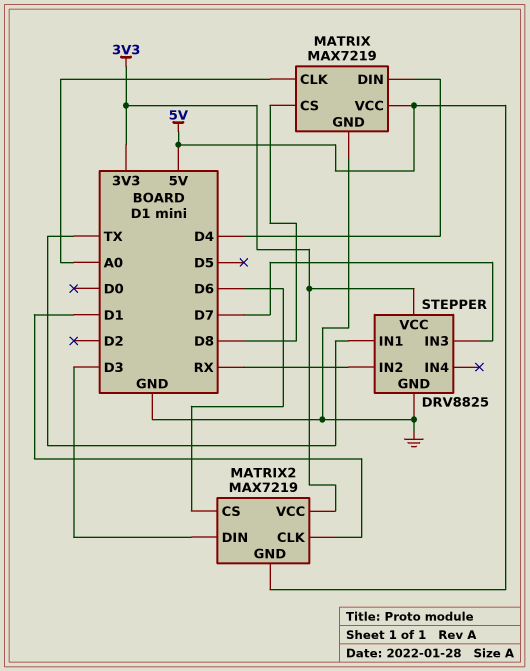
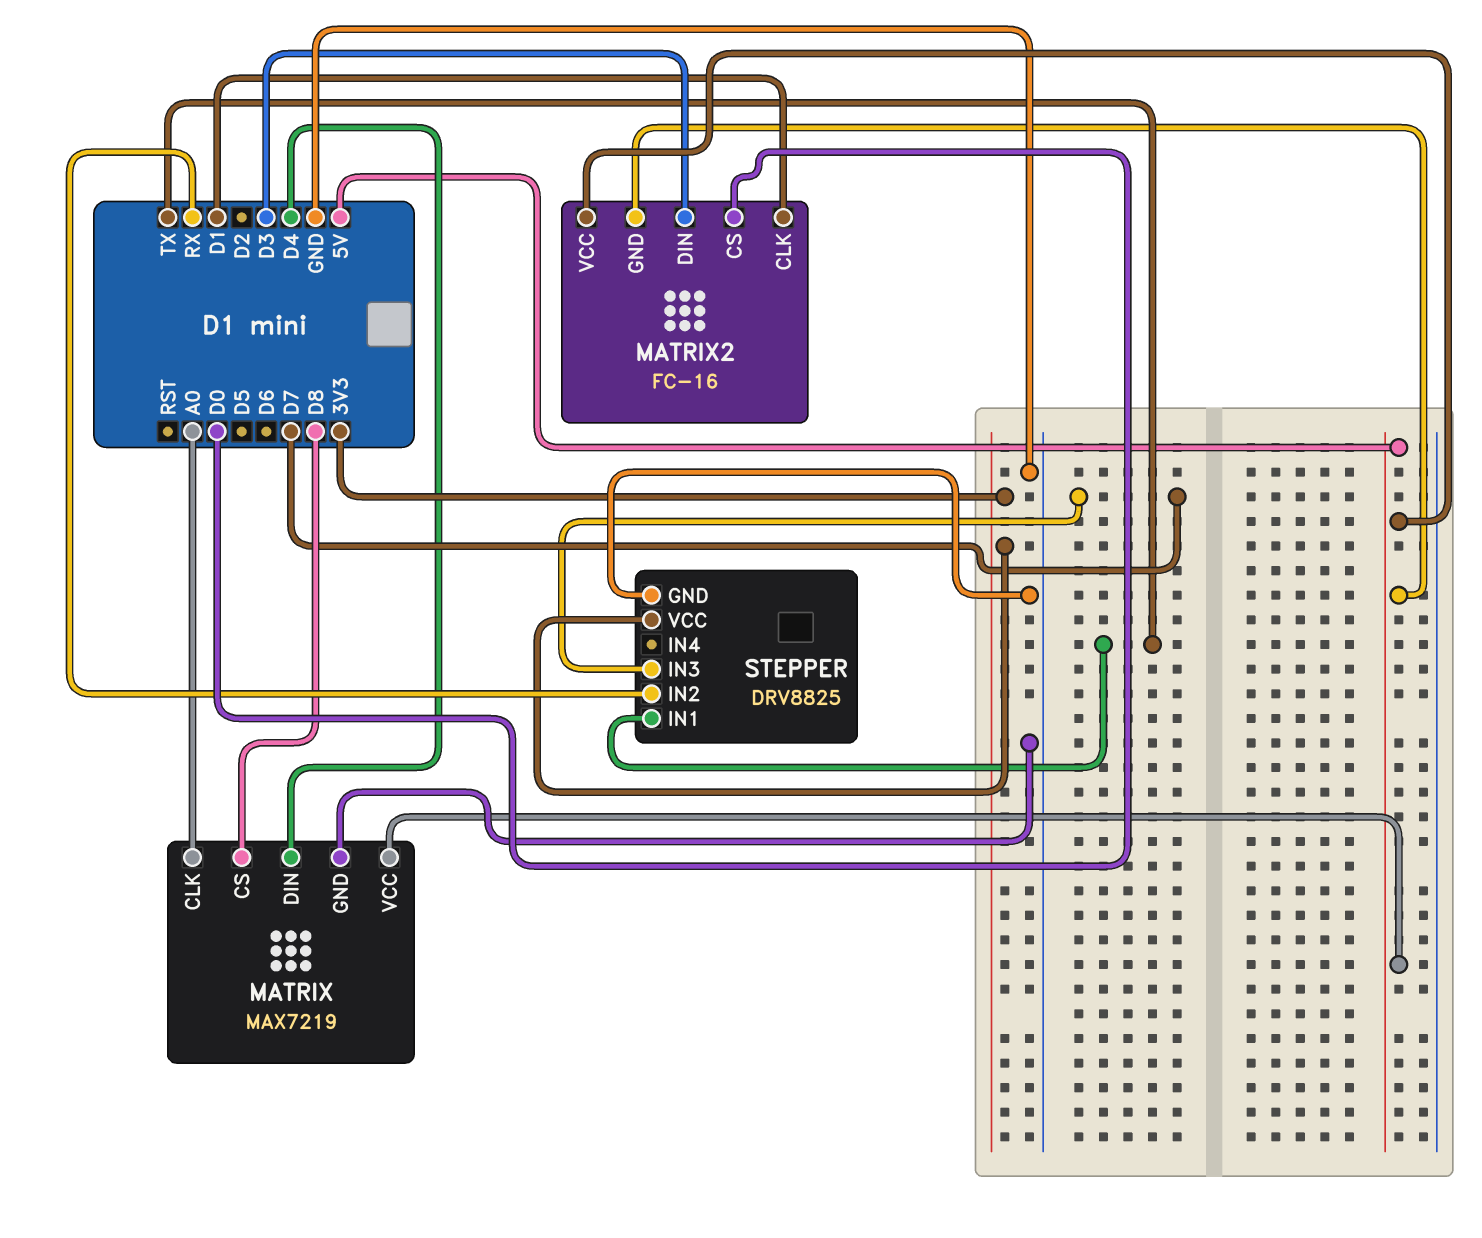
MATRIX2: MAX7219 -> FC-16
MATRIX2 pin CS: D6 -> D0
MATRIX2 pin VCC: 3V3 -> 5V

